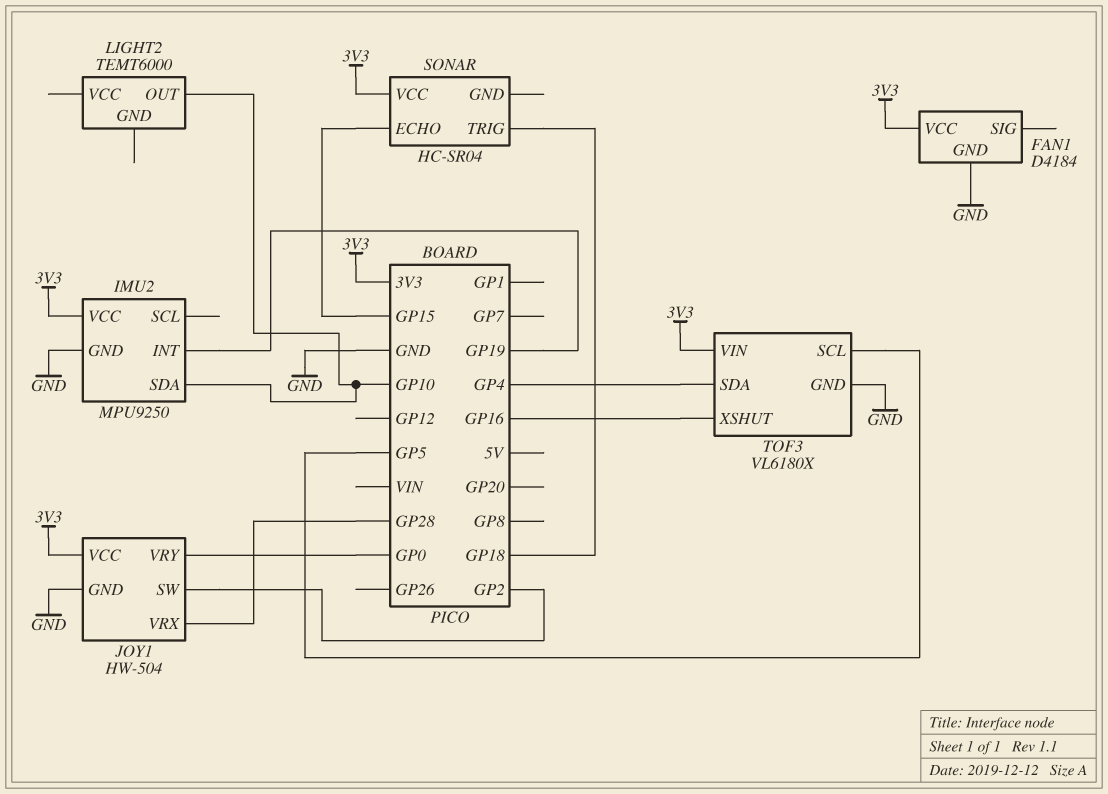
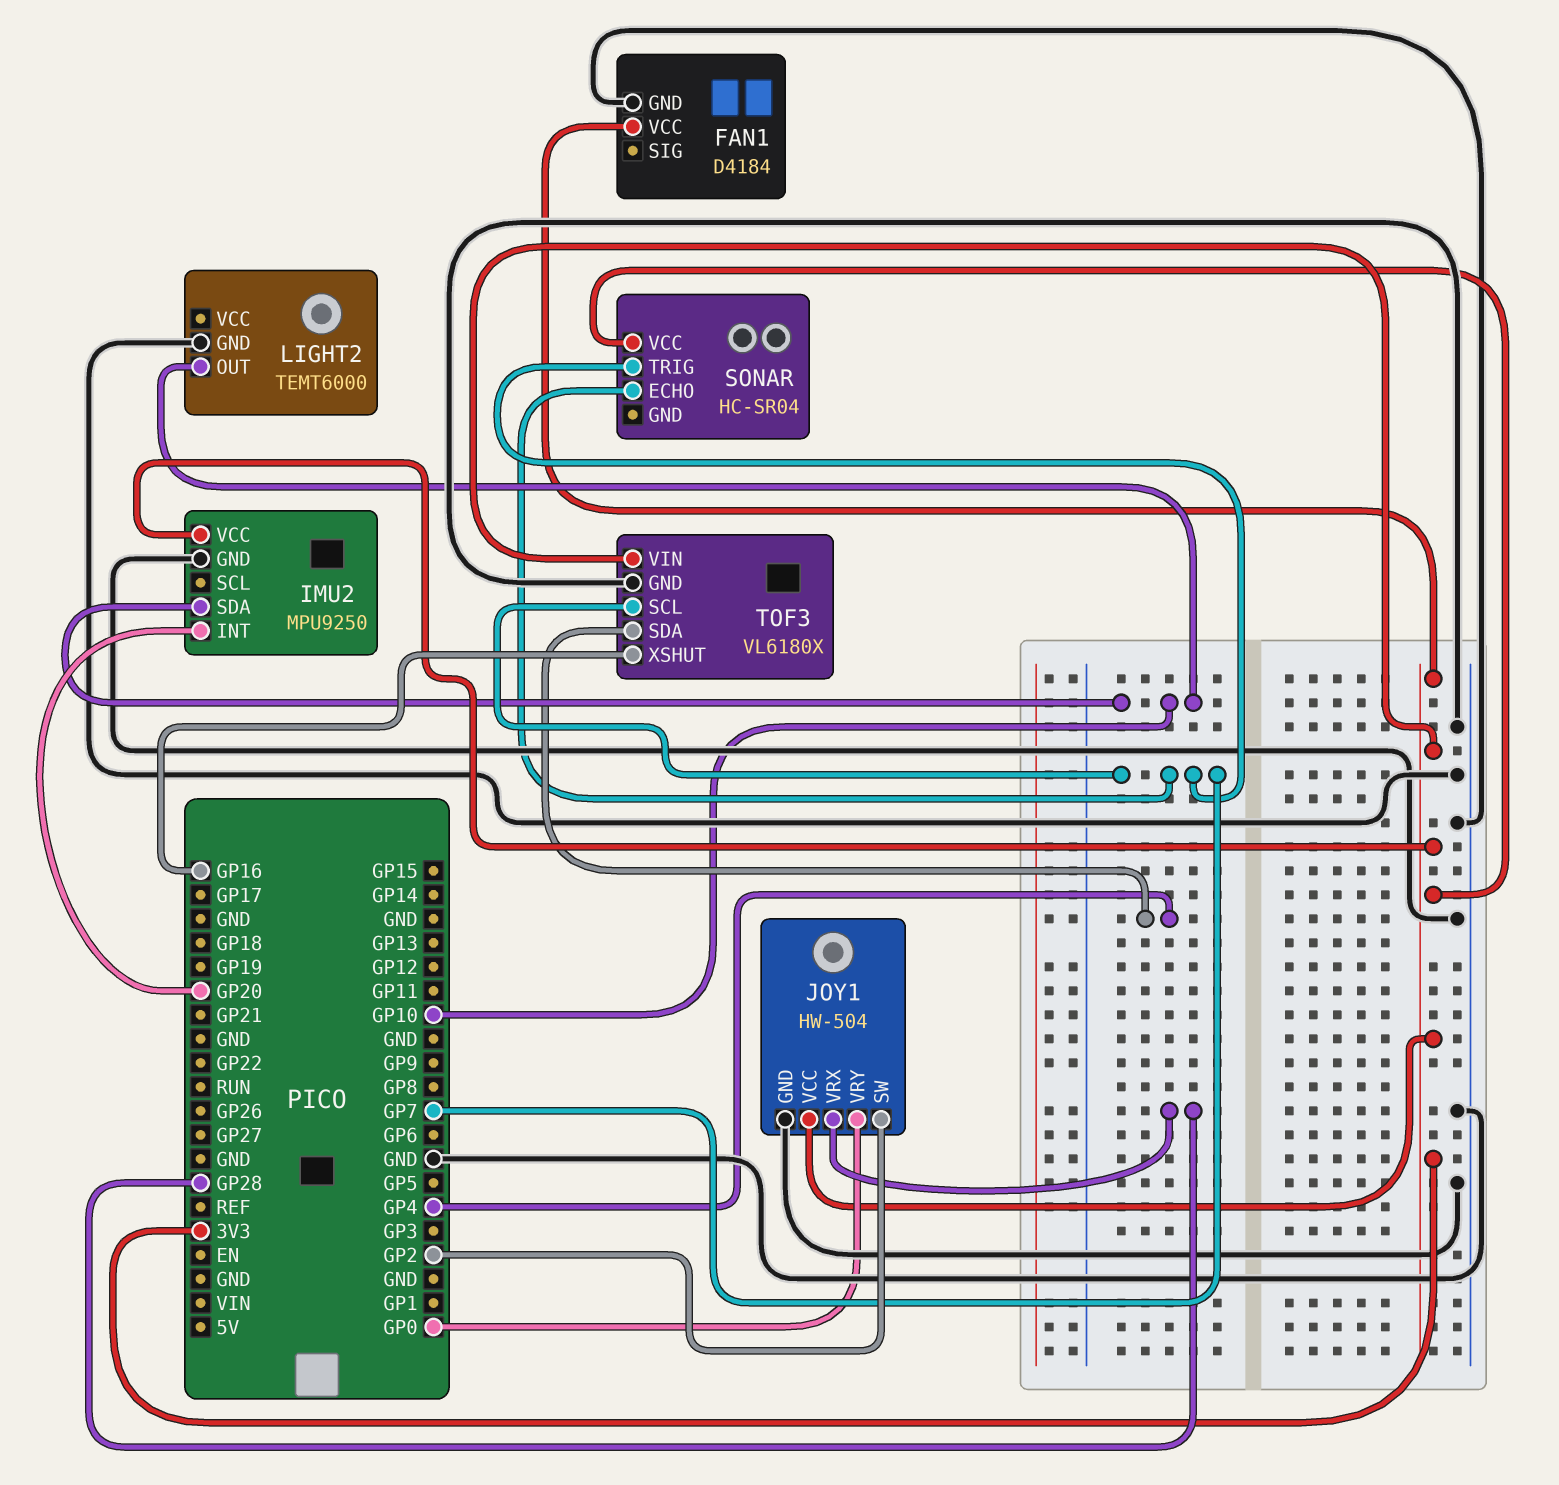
IMU2 pin INT: GP19 -> GP20
LIGHT2 pin GND: none -> GND
SONAR pin ECHO: GP15 -> GP7
SONAR pin TRIG: GP18 -> GP7
TOF3 pin SCL: GP5 -> GP7

